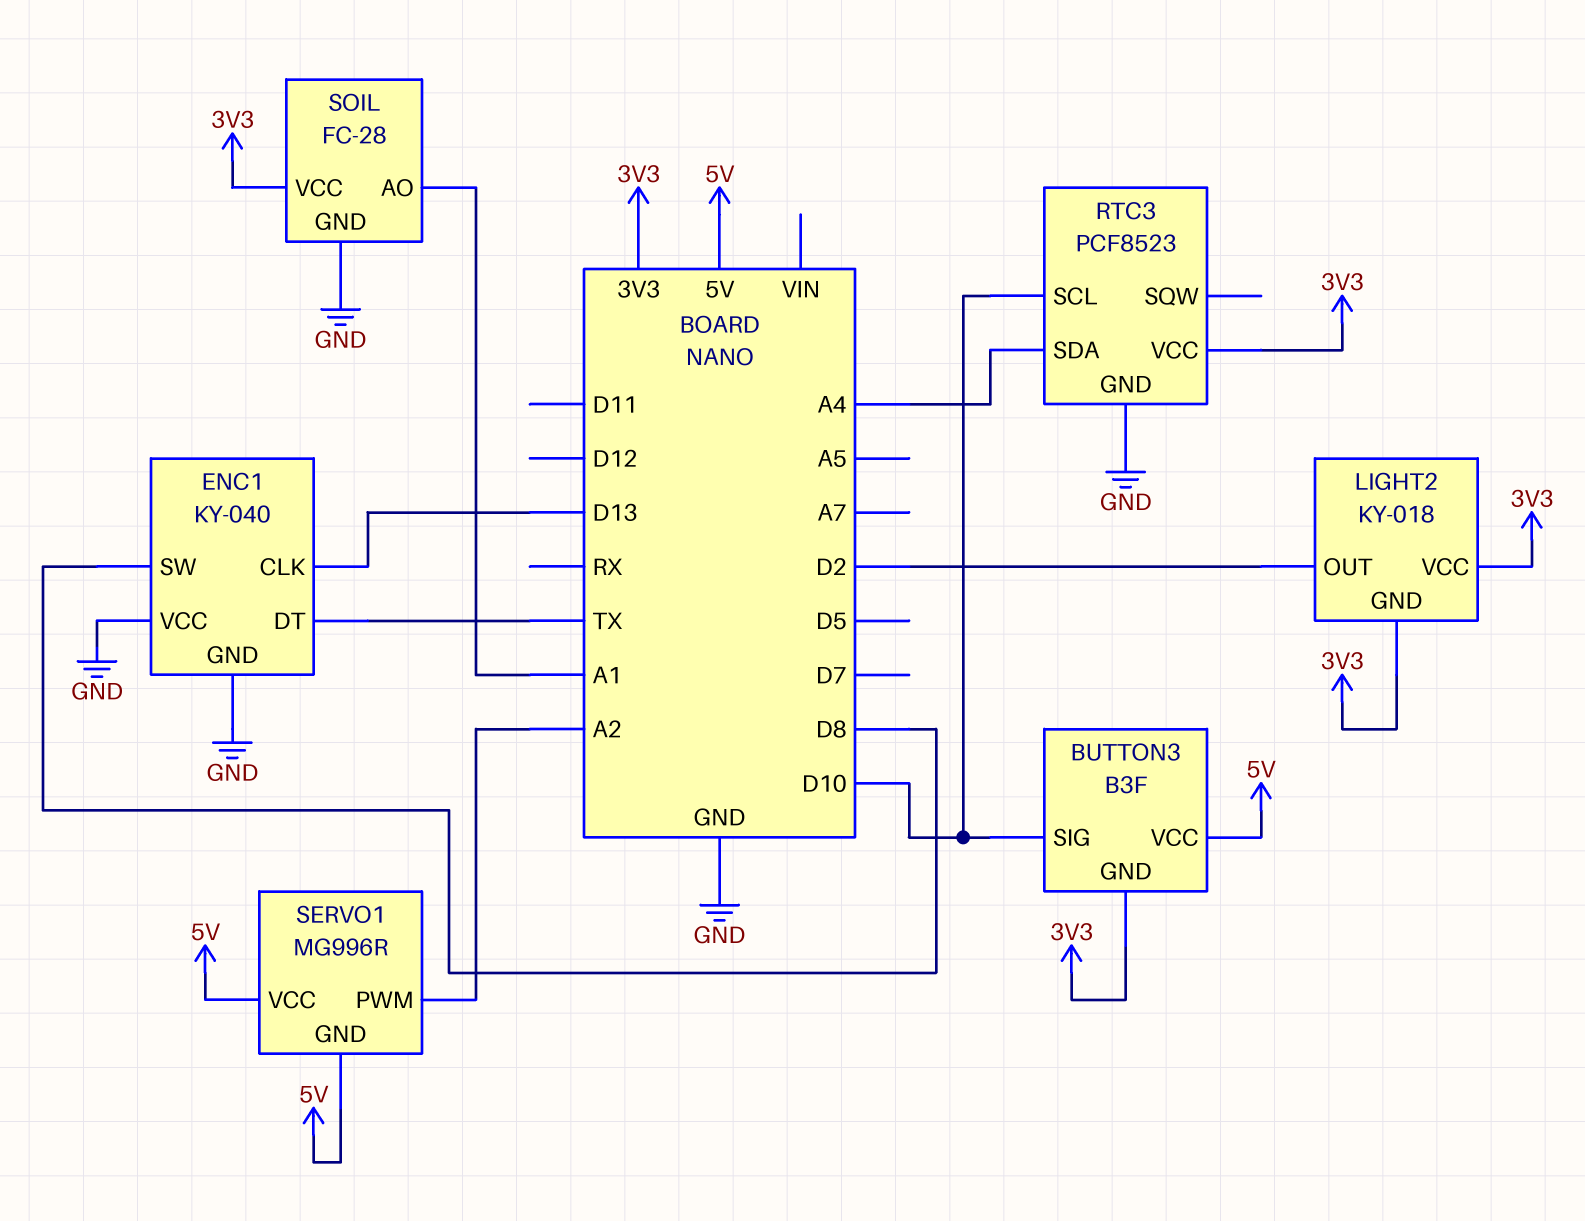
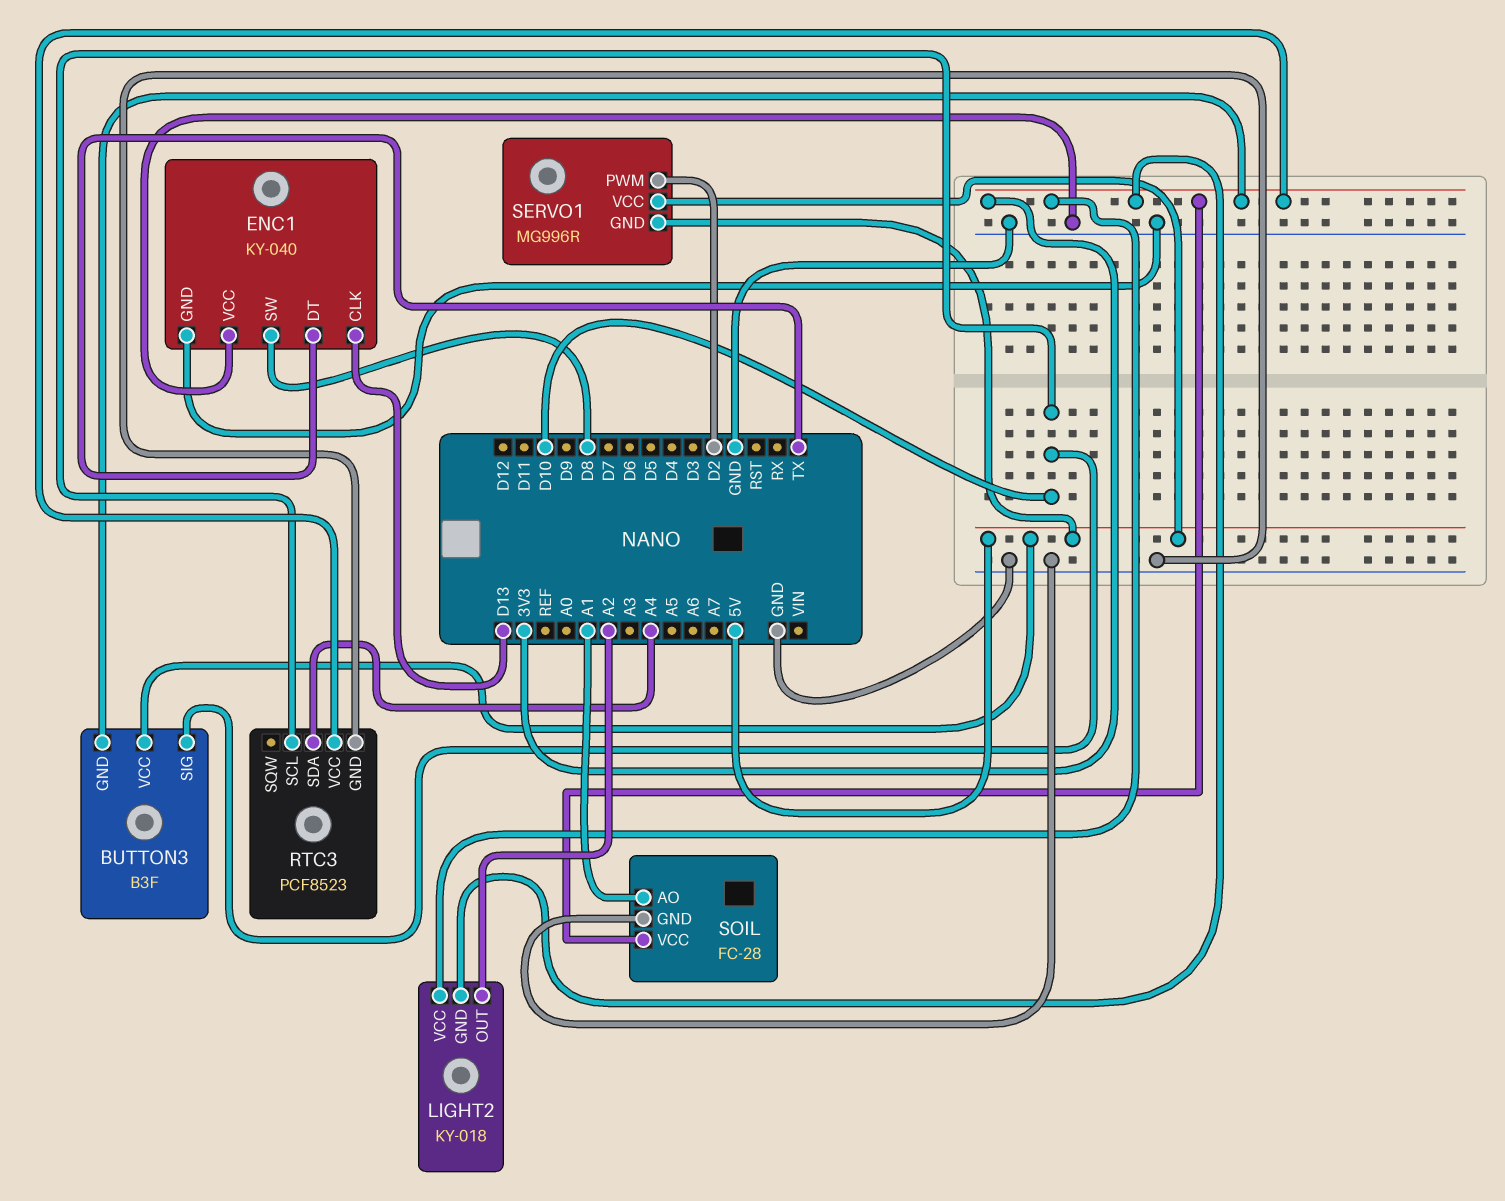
LIGHT2 pin OUT: D2 -> A2
SERVO1 pin PWM: A2 -> D2

